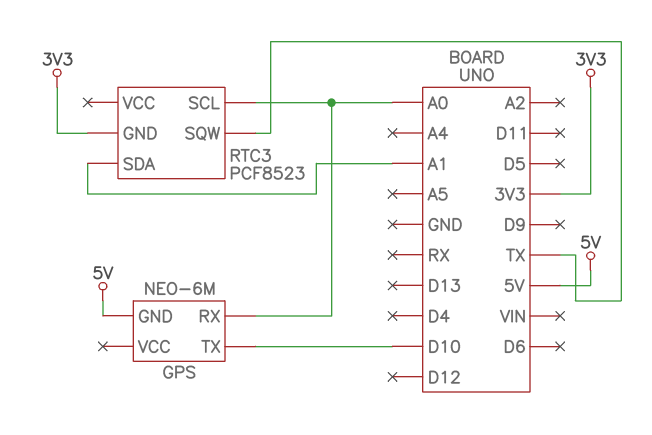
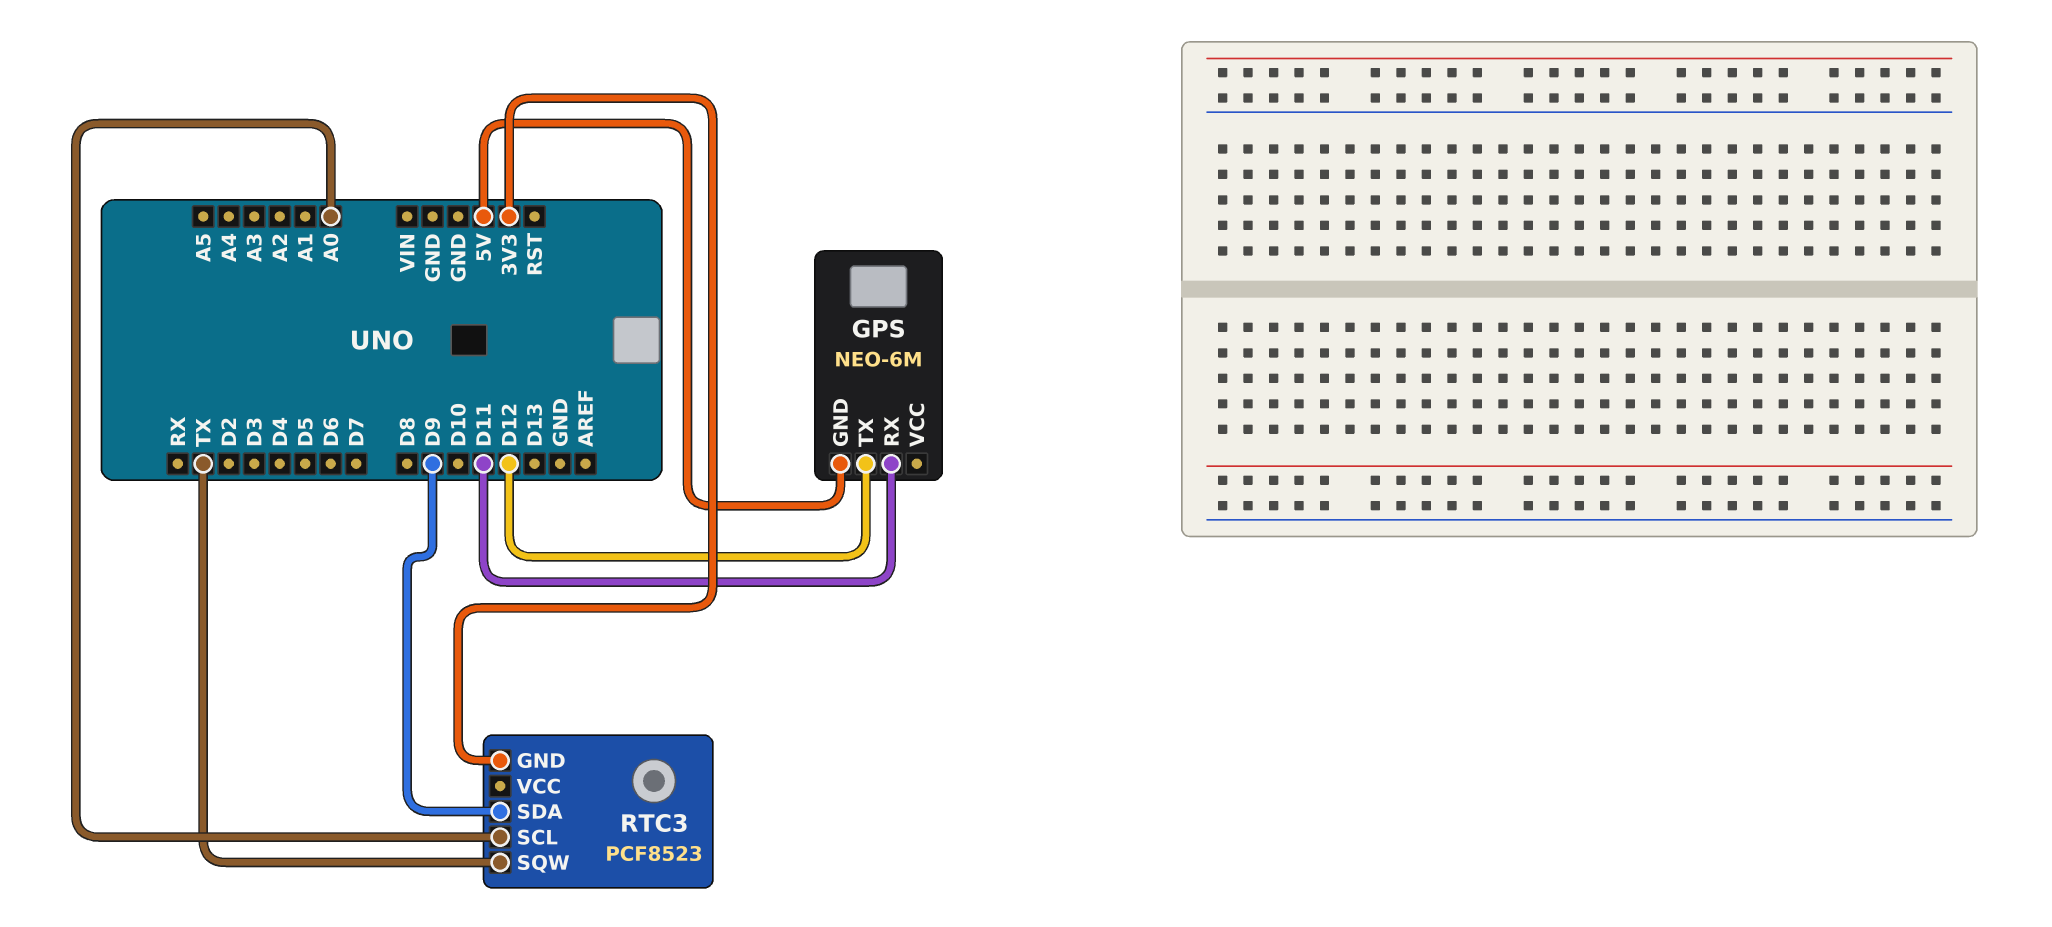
GPS pin RX: A0 -> D11
GPS pin TX: D10 -> D12
RTC3 pin SDA: A1 -> D9

